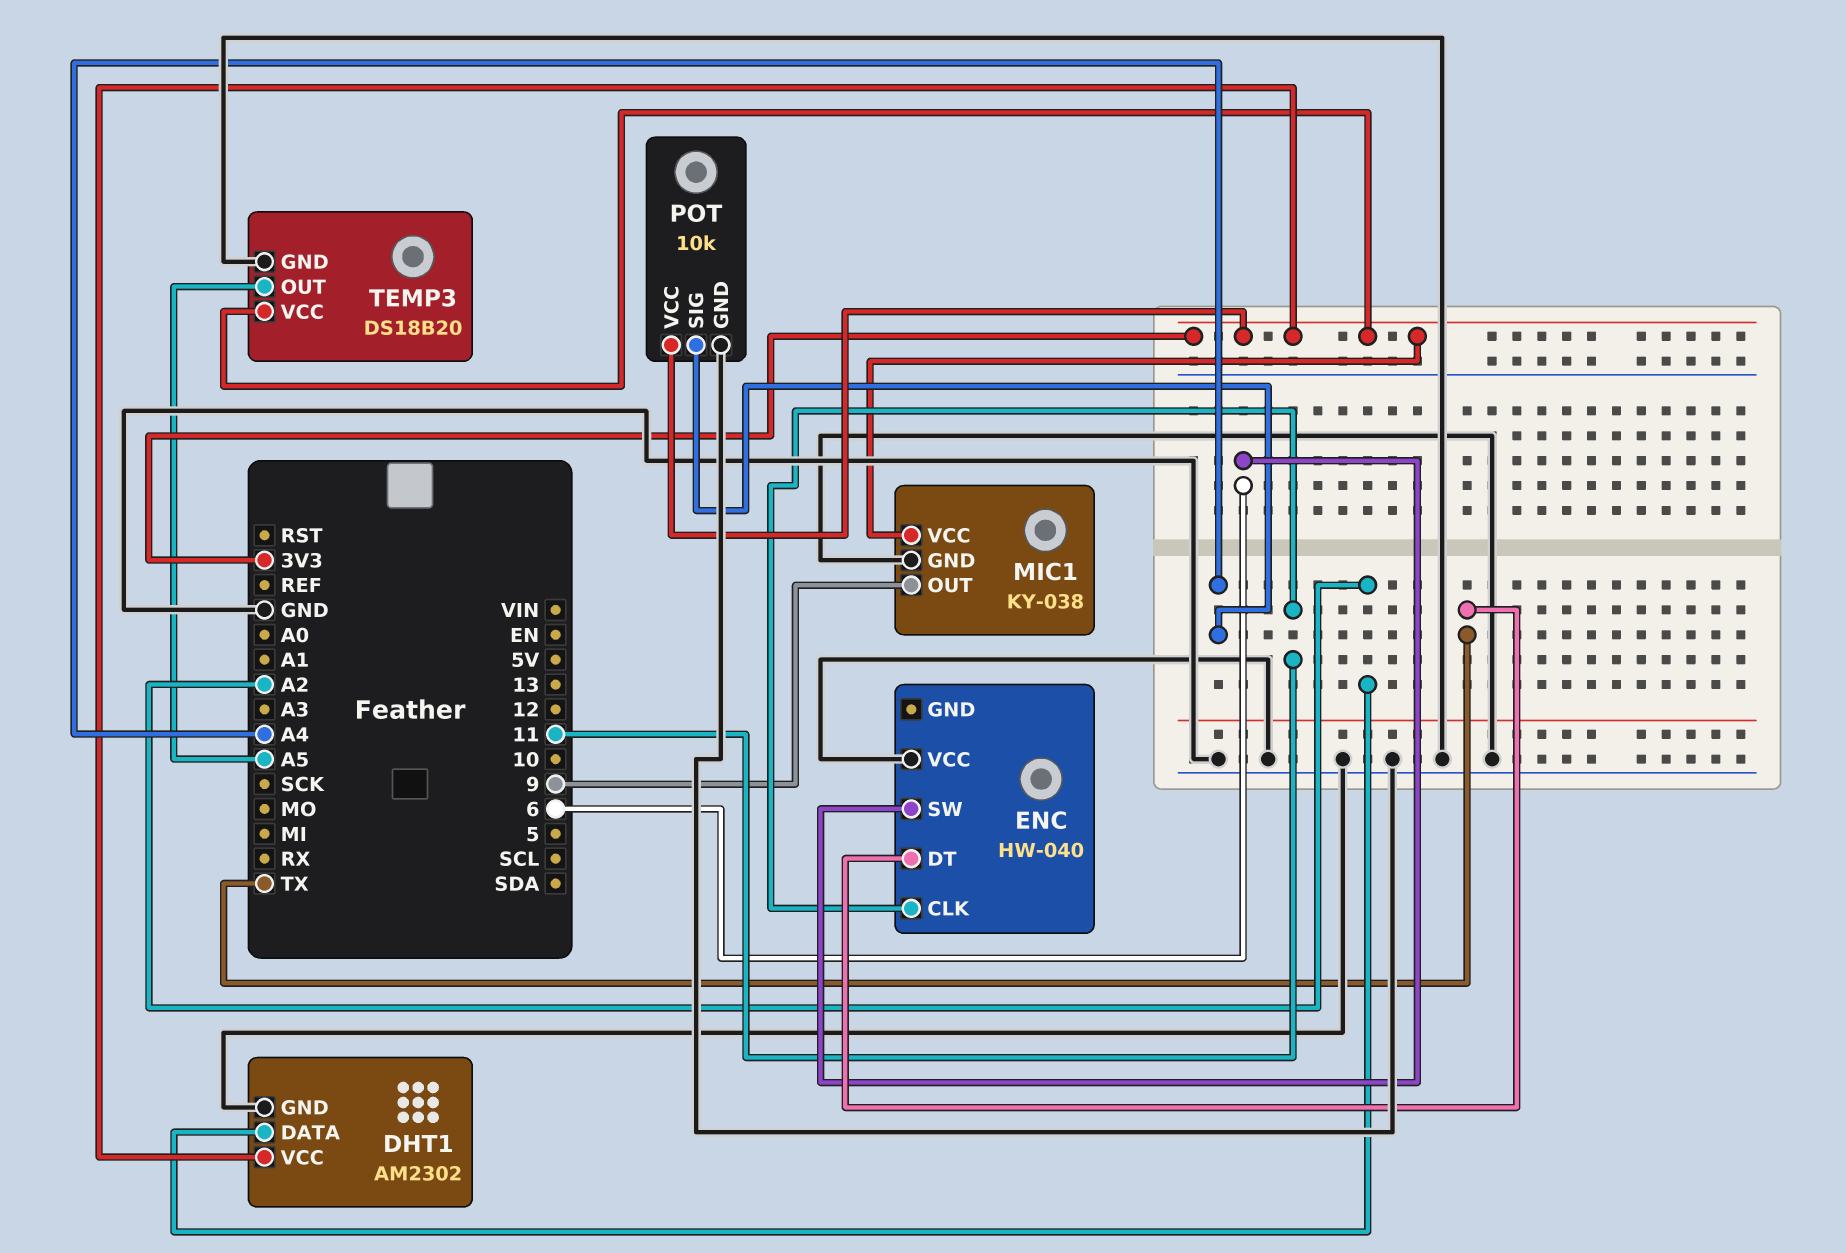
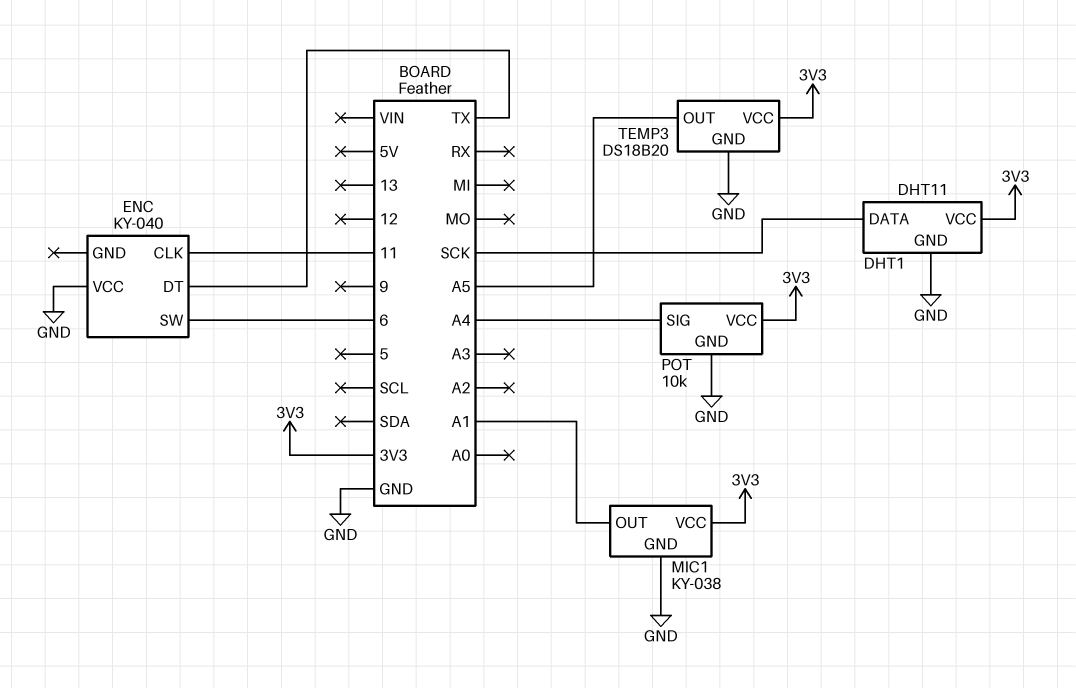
DHT1: AM2302 -> DHT11
DHT1 pin DATA: A2 -> SCK
ENC: HW-040 -> KY-040
MIC1 pin OUT: 9 -> A1

